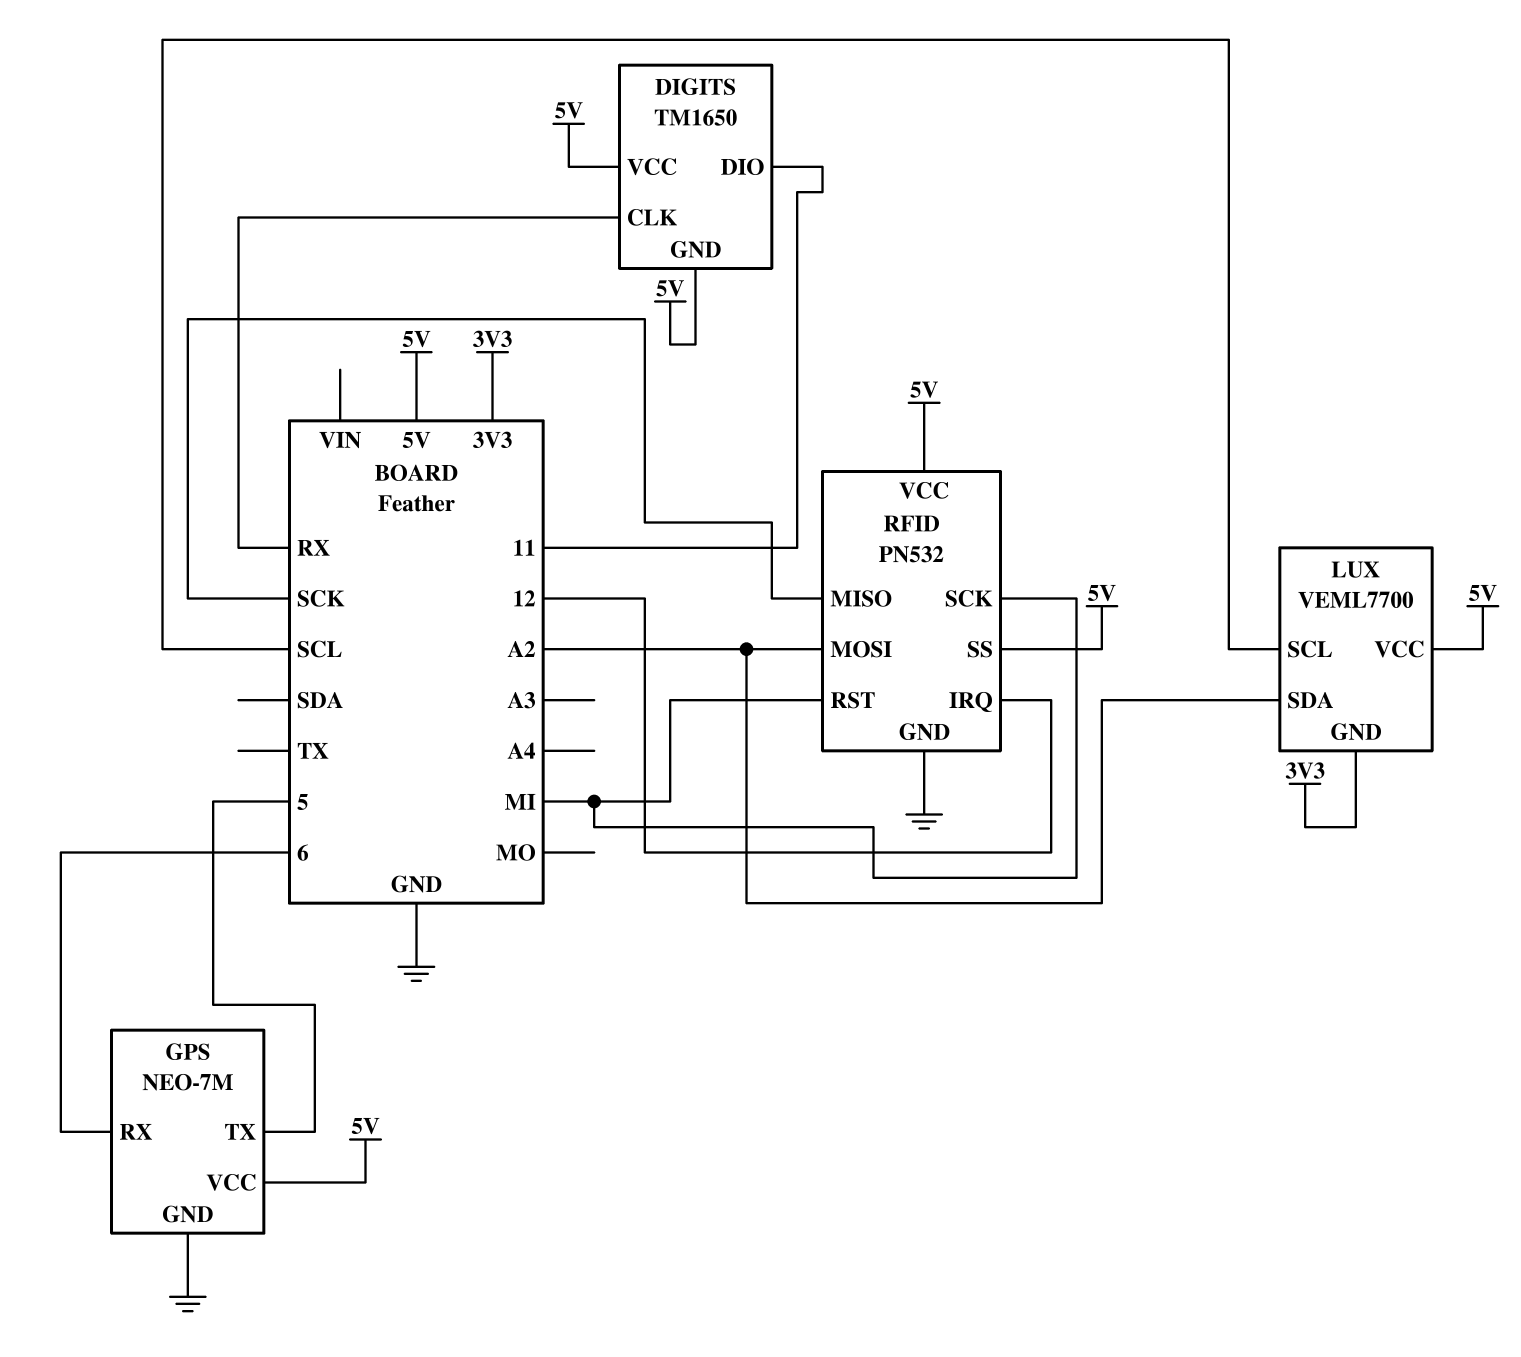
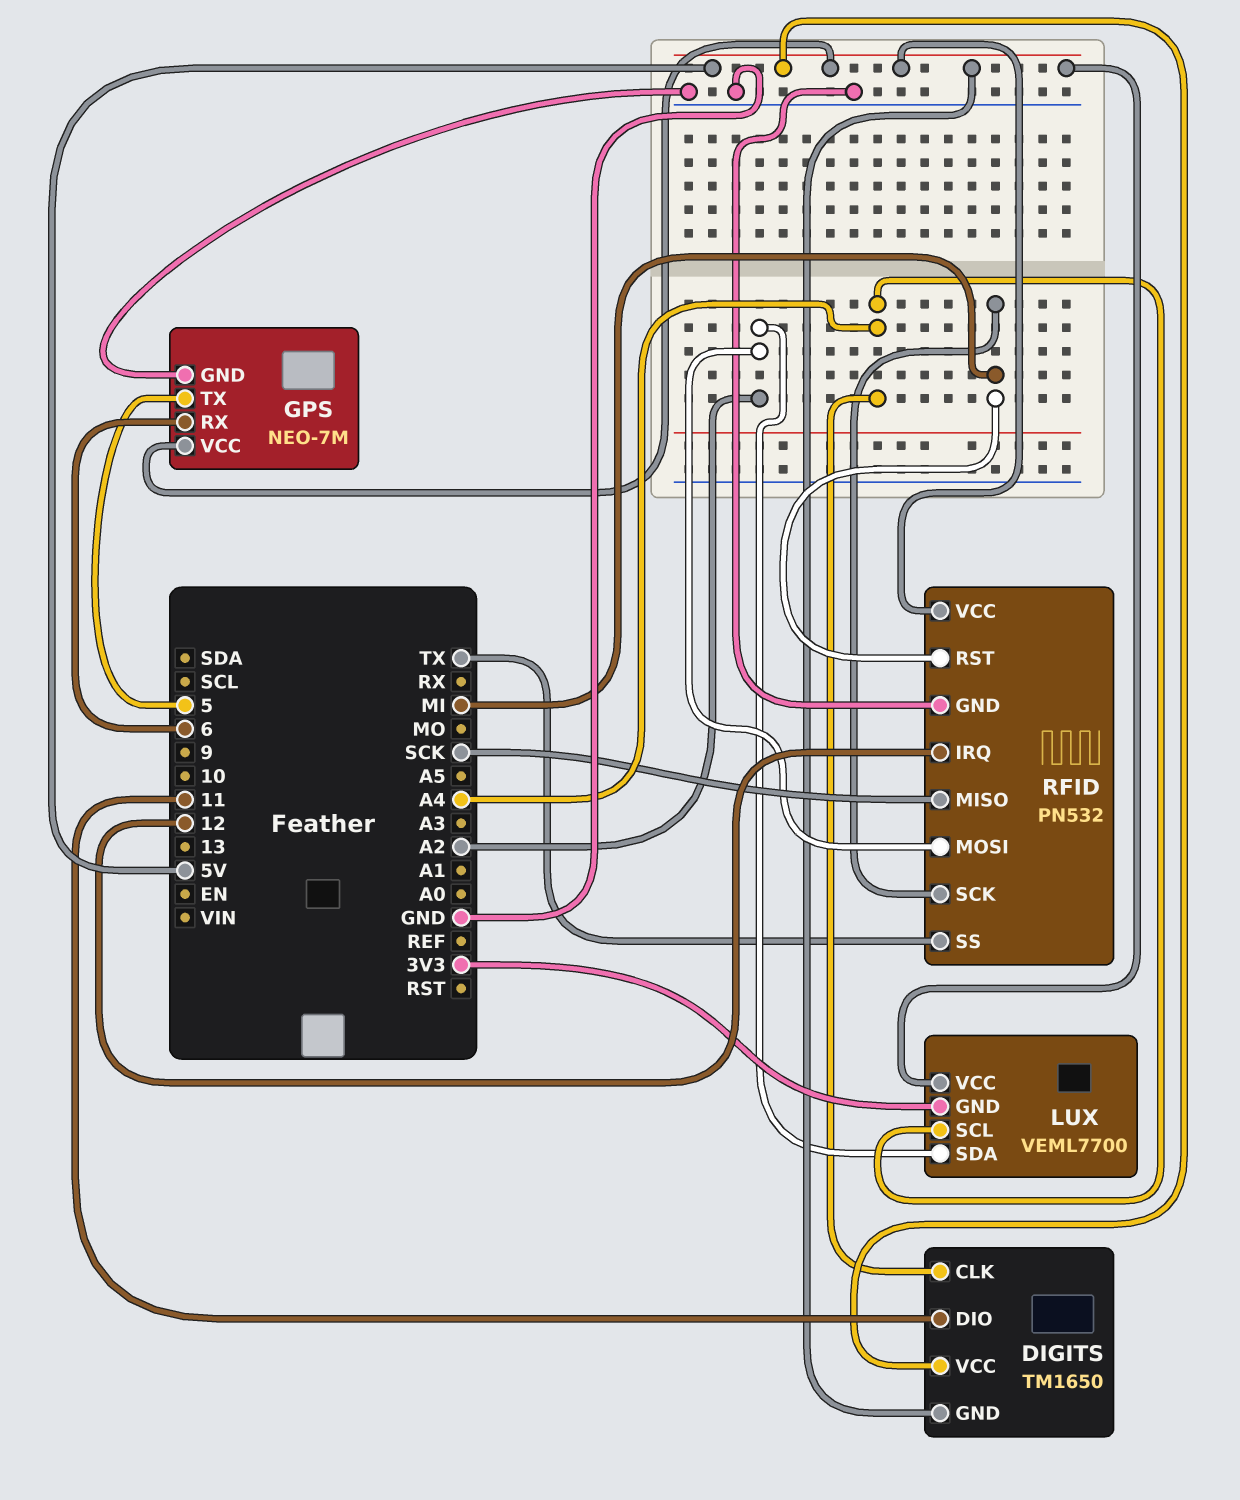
DIGITS pin CLK: RX -> A4
LUX pin SCL: SCL -> A4
RFID pin SS: 5V -> TX

